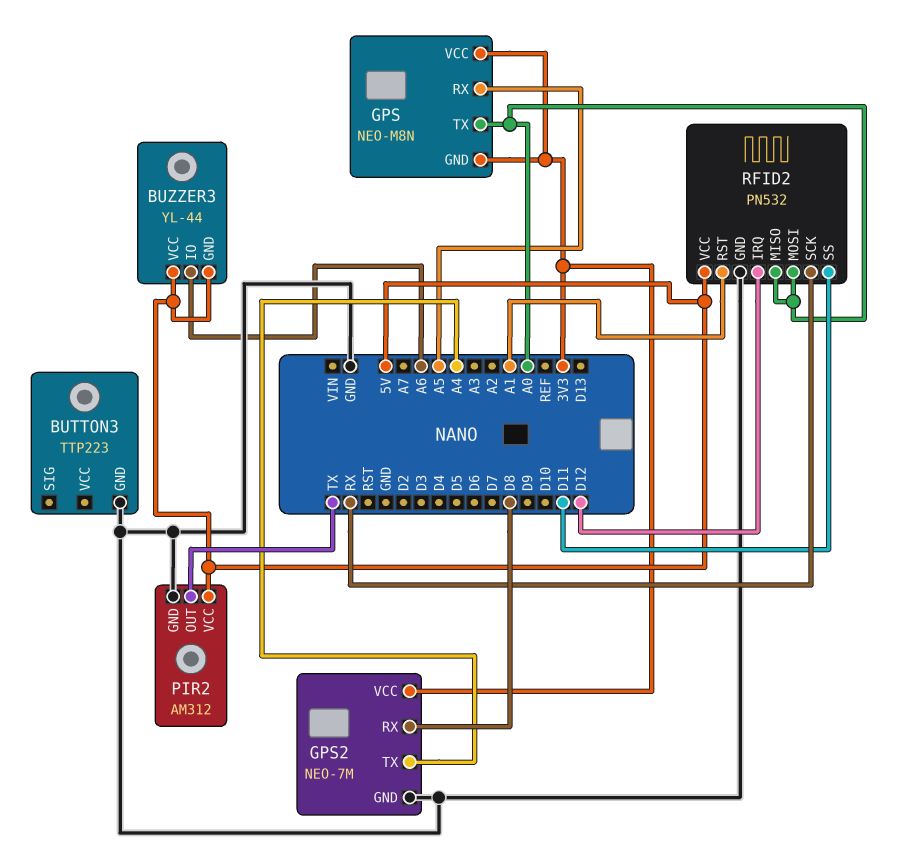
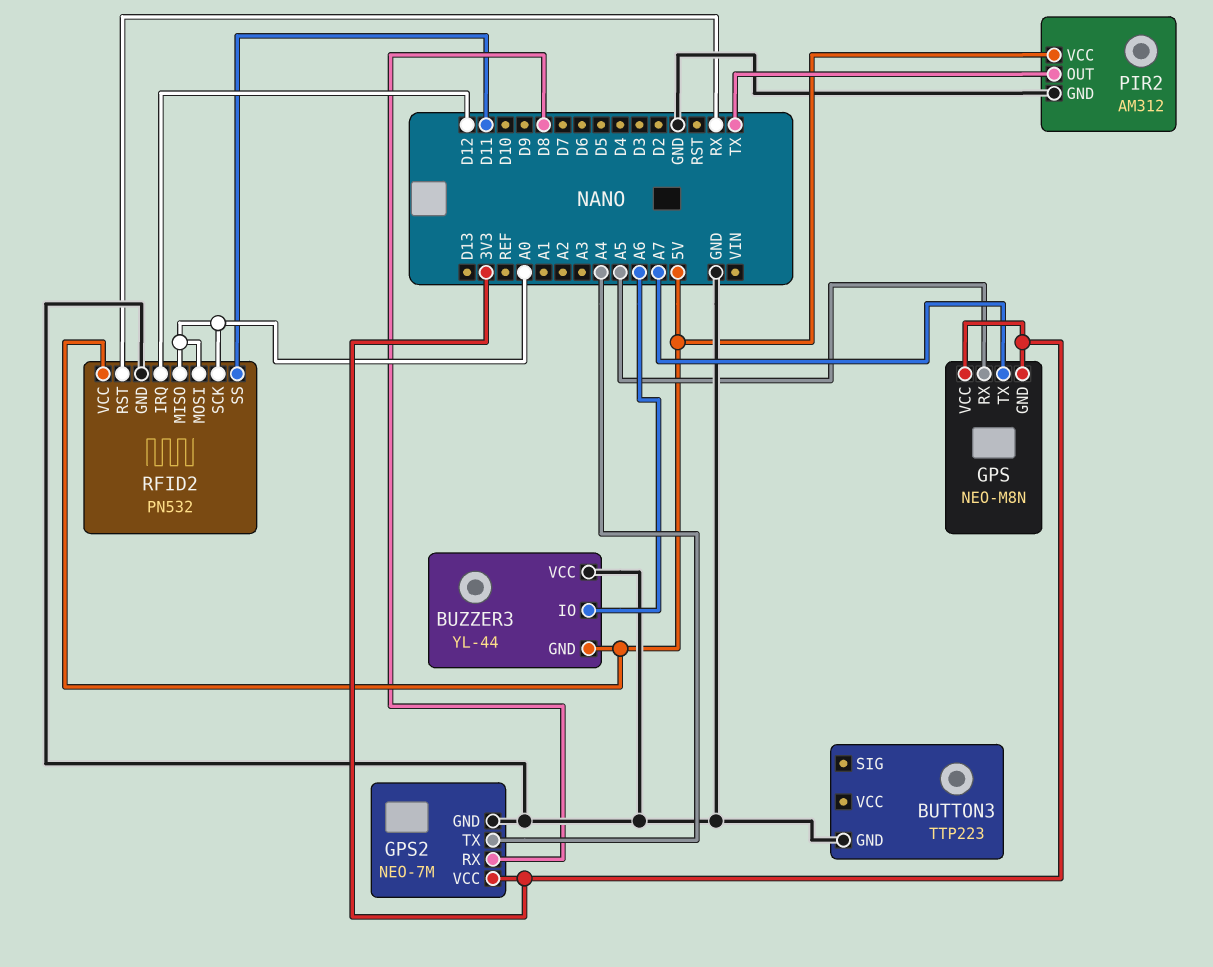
BUZZER3 pin VCC: 5V -> GND
GPS pin TX: A0 -> A7
RFID2 pin RST: A1 -> RX
RFID2 pin SCK: RX -> A0

